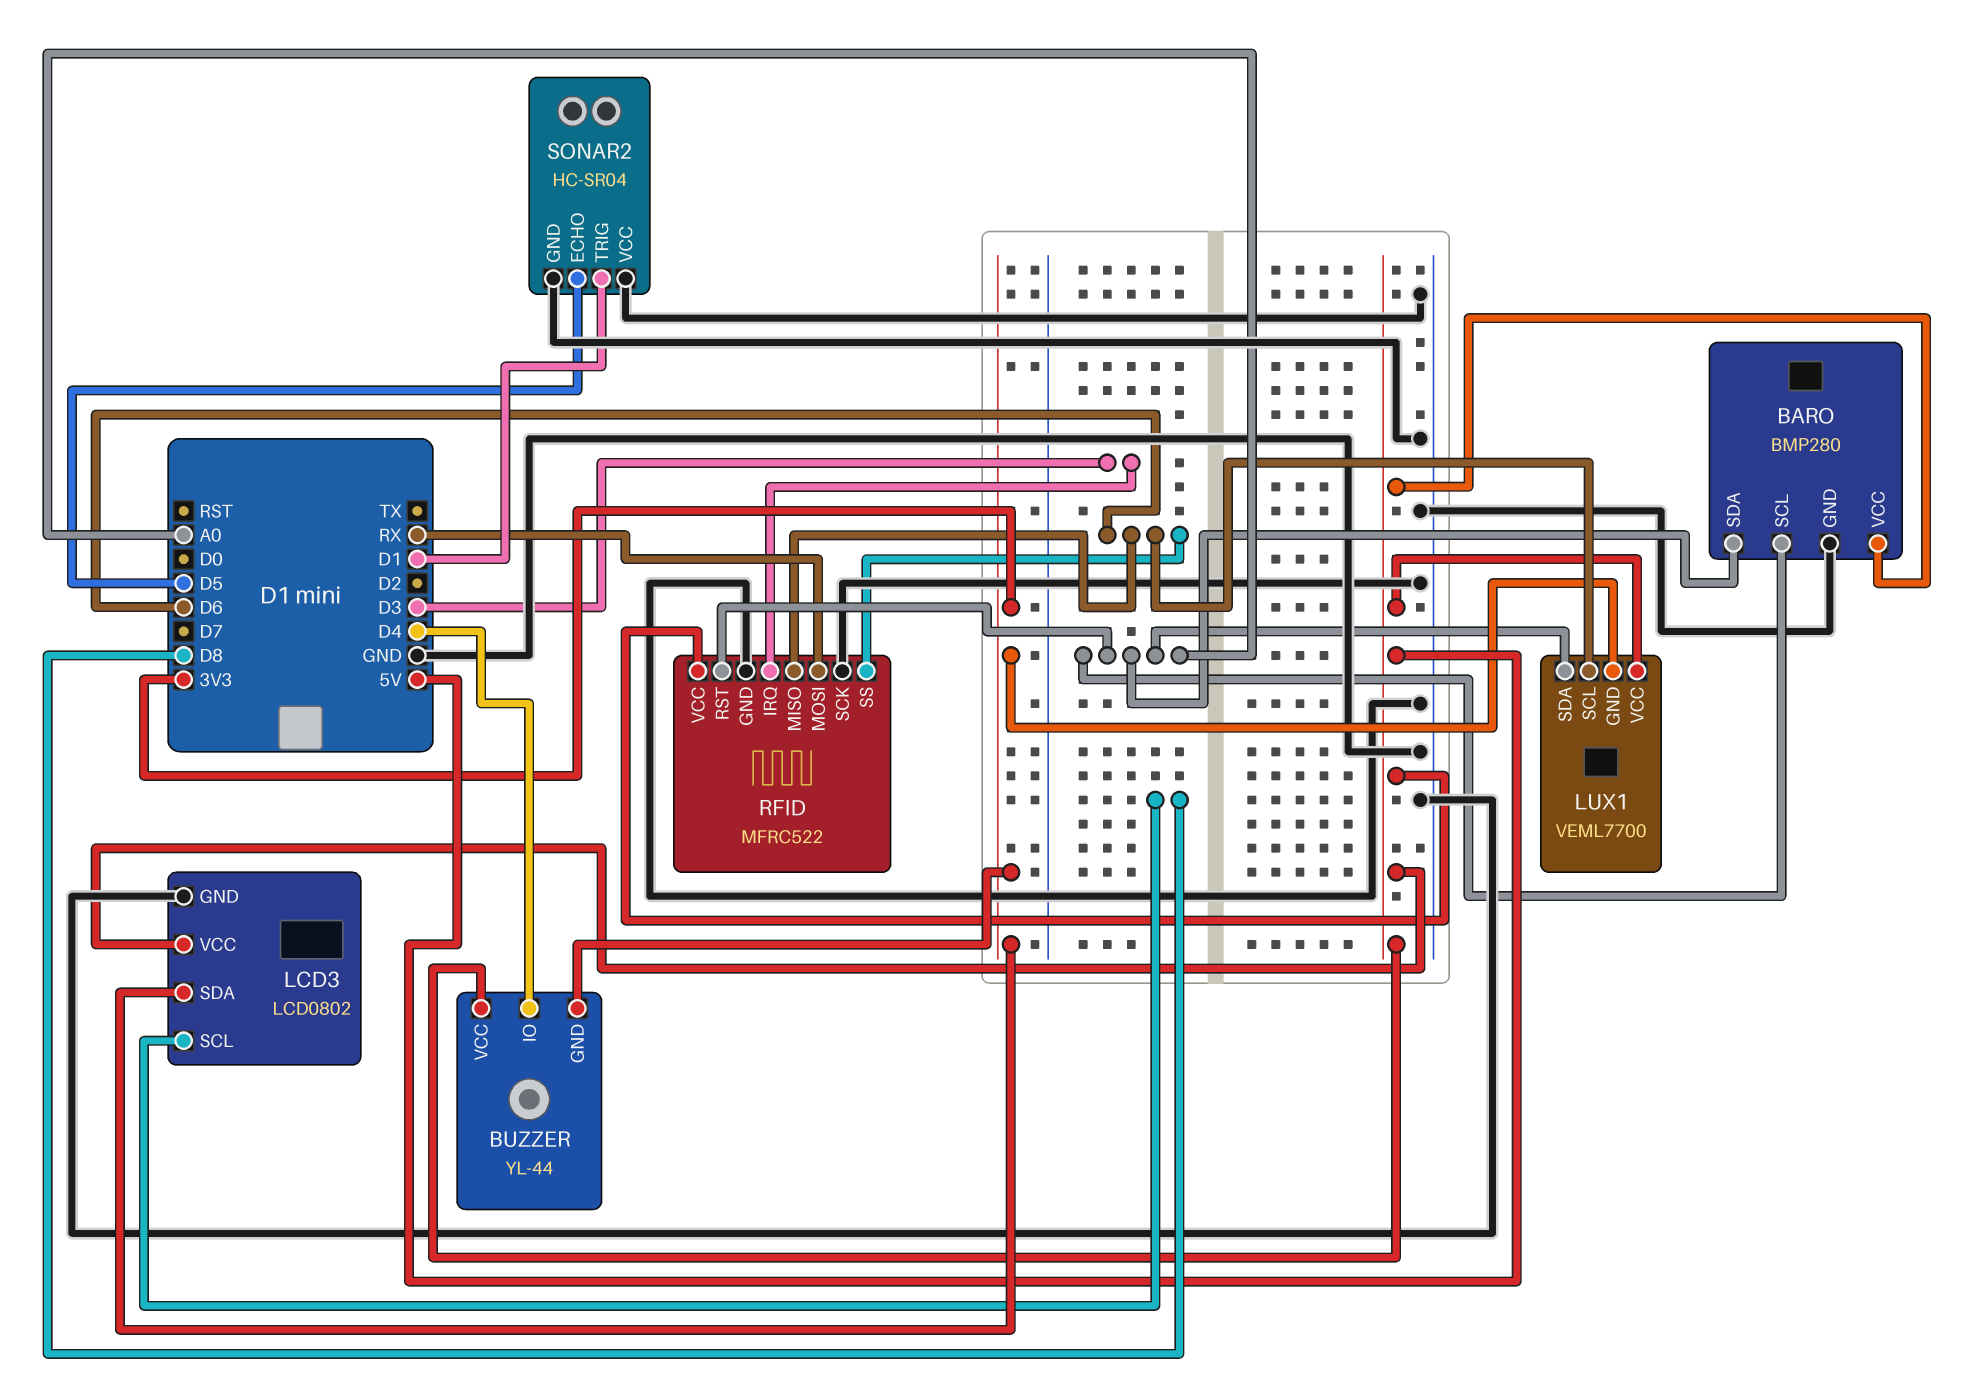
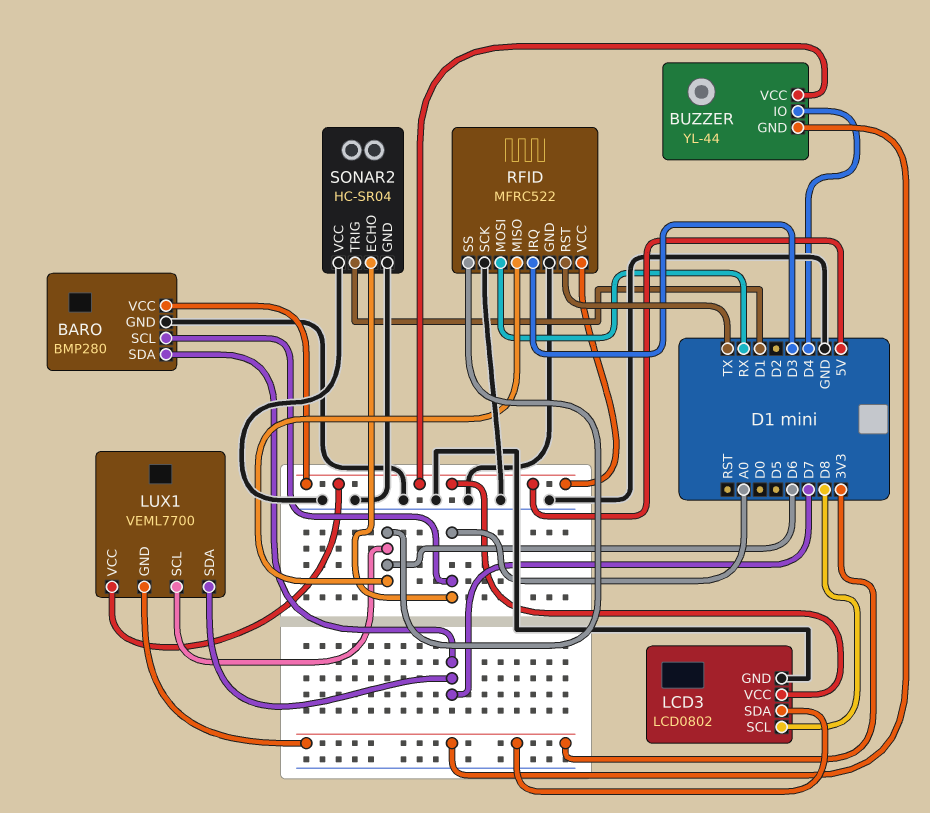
BARO pin SDA: A0 -> D7
LUX1 pin SDA: A0 -> D7
RFID pin RST: A0 -> TX
SONAR2 pin ECHO: D5 -> A0

